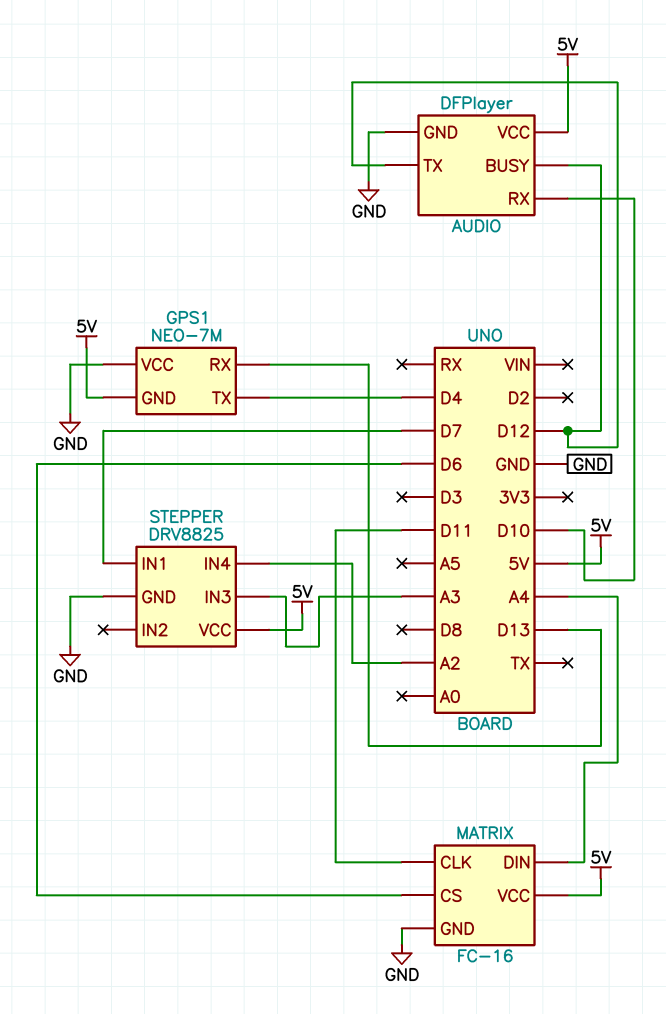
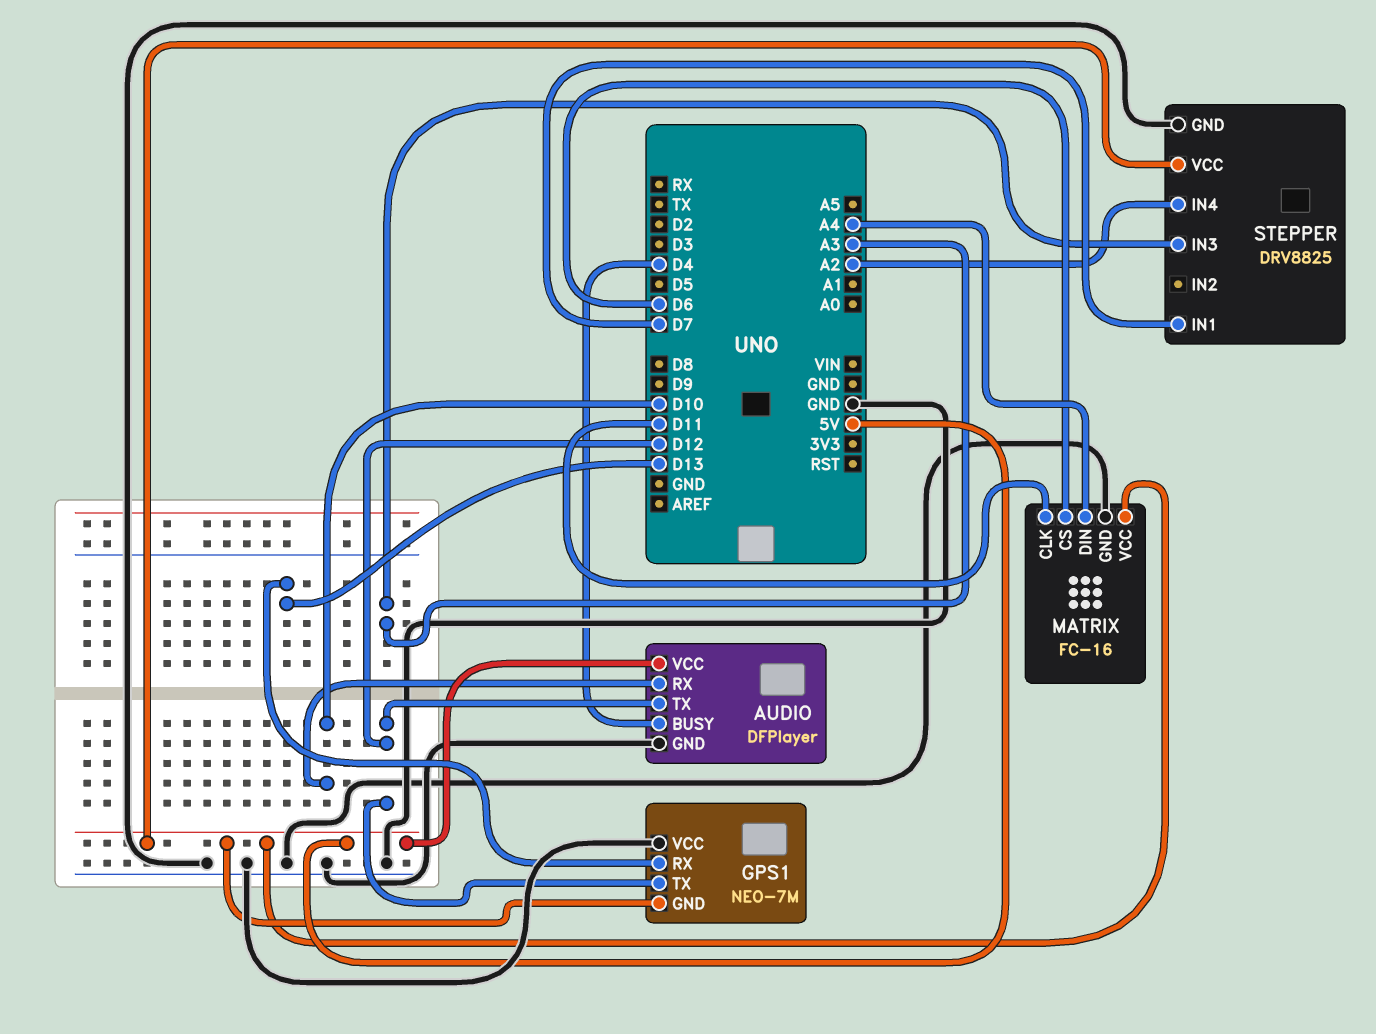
AUDIO pin BUSY: D12 -> D4
GPS1 pin TX: D4 -> D12

